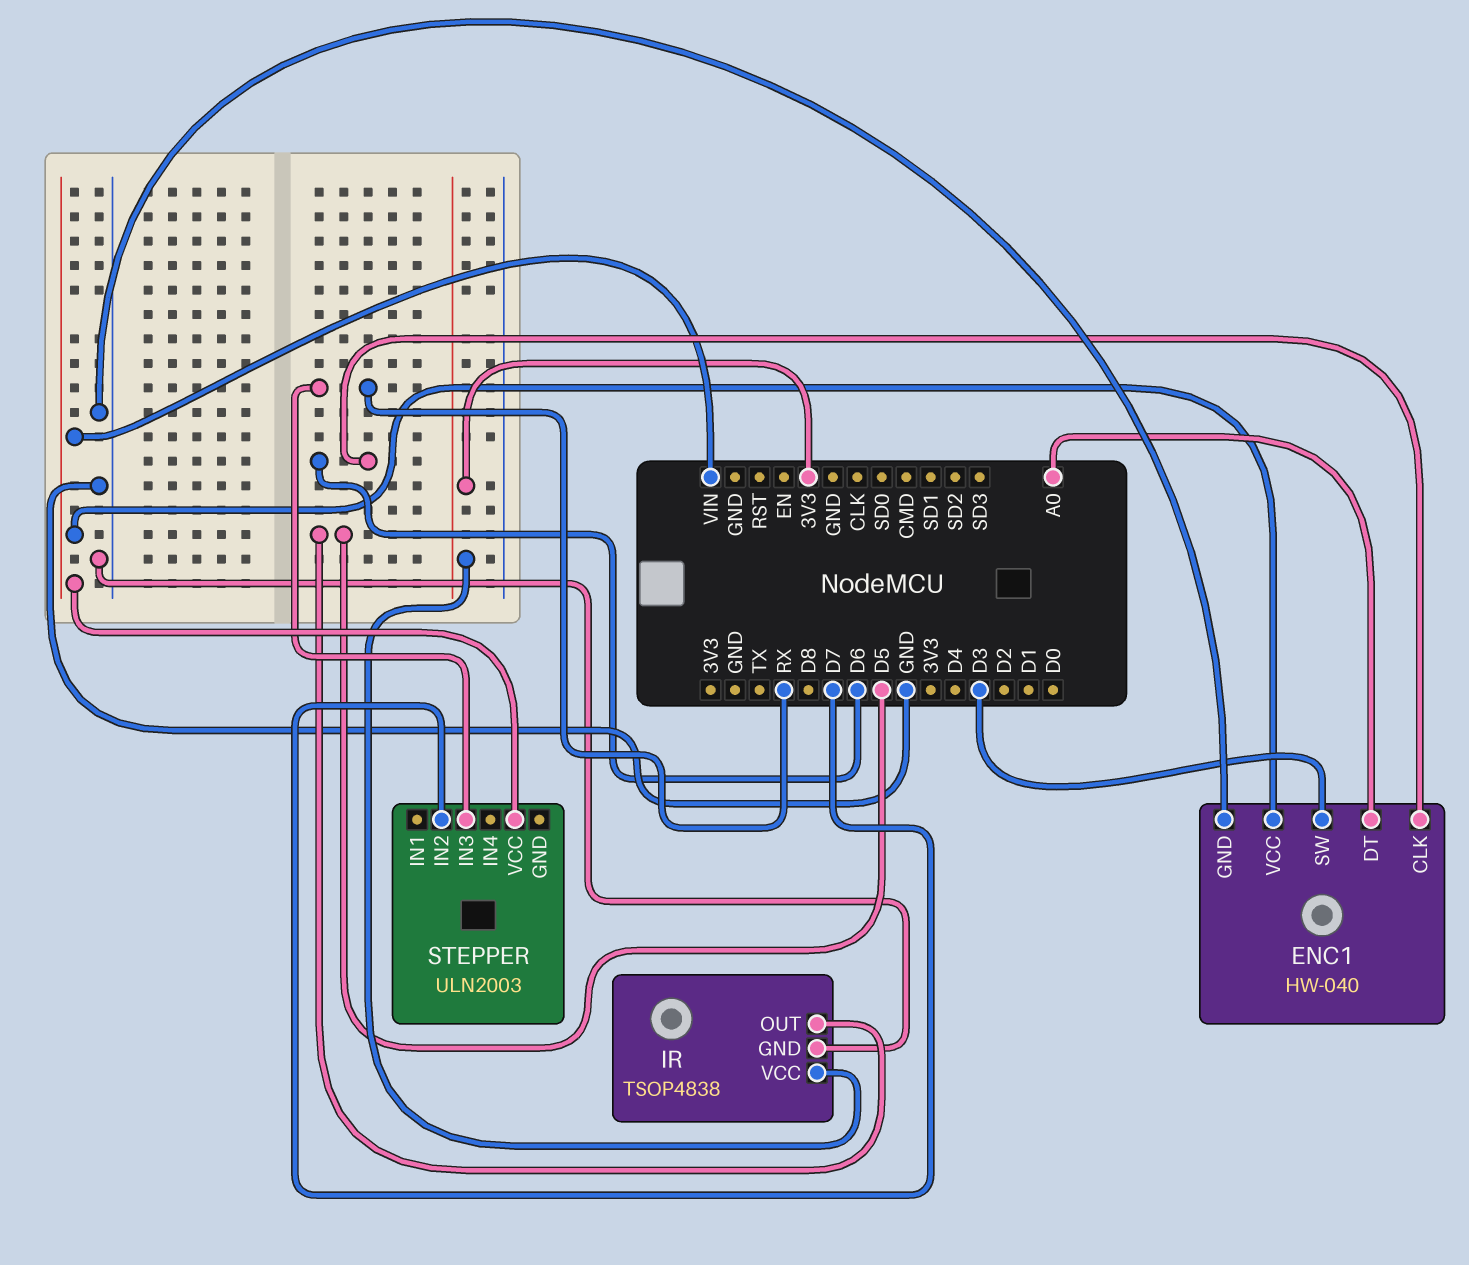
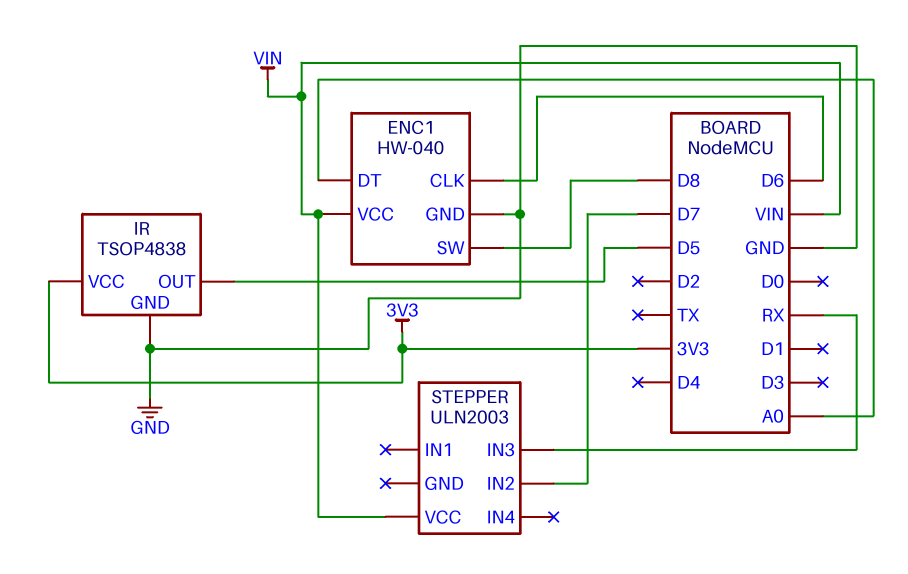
ENC1 pin SW: D3 -> D8

